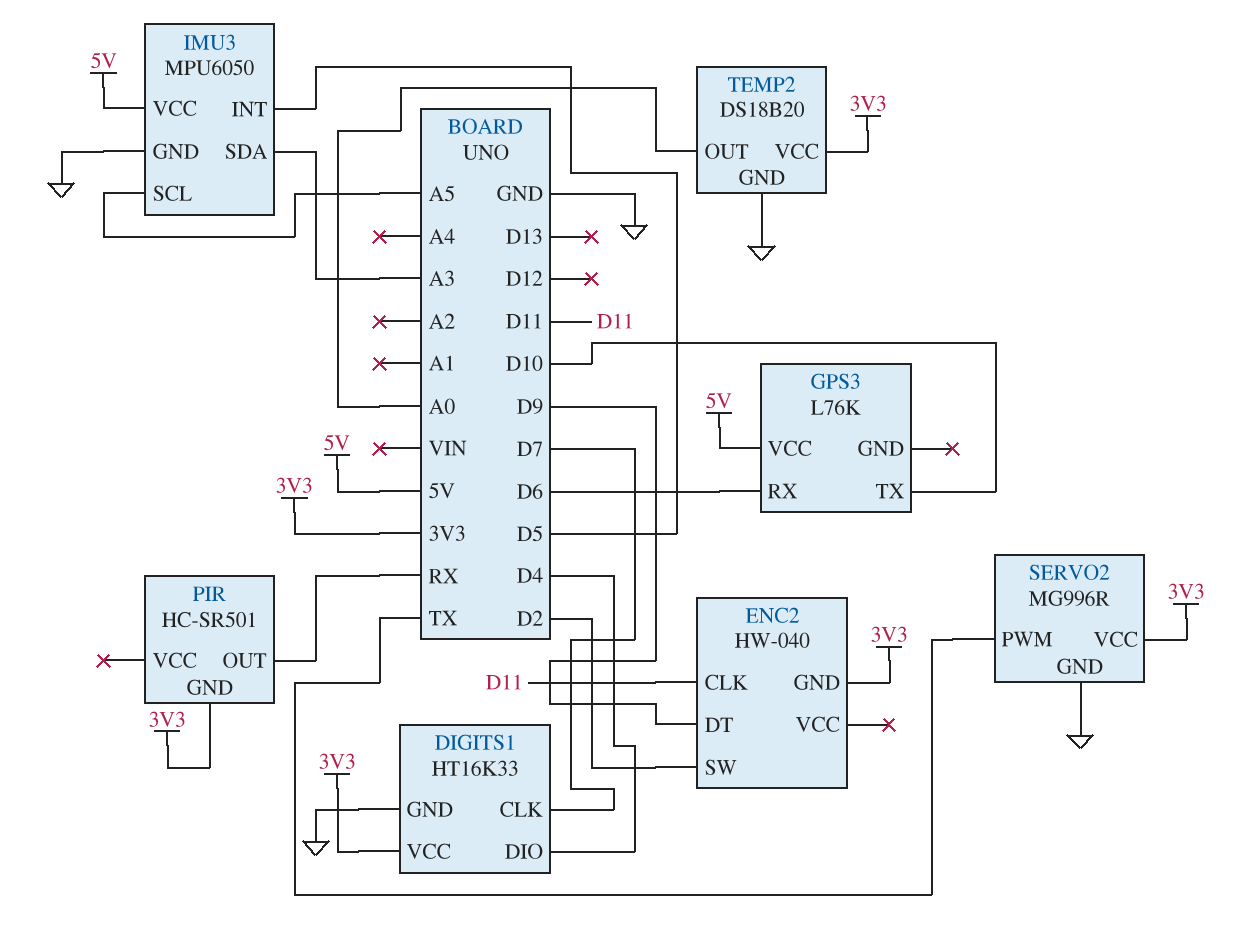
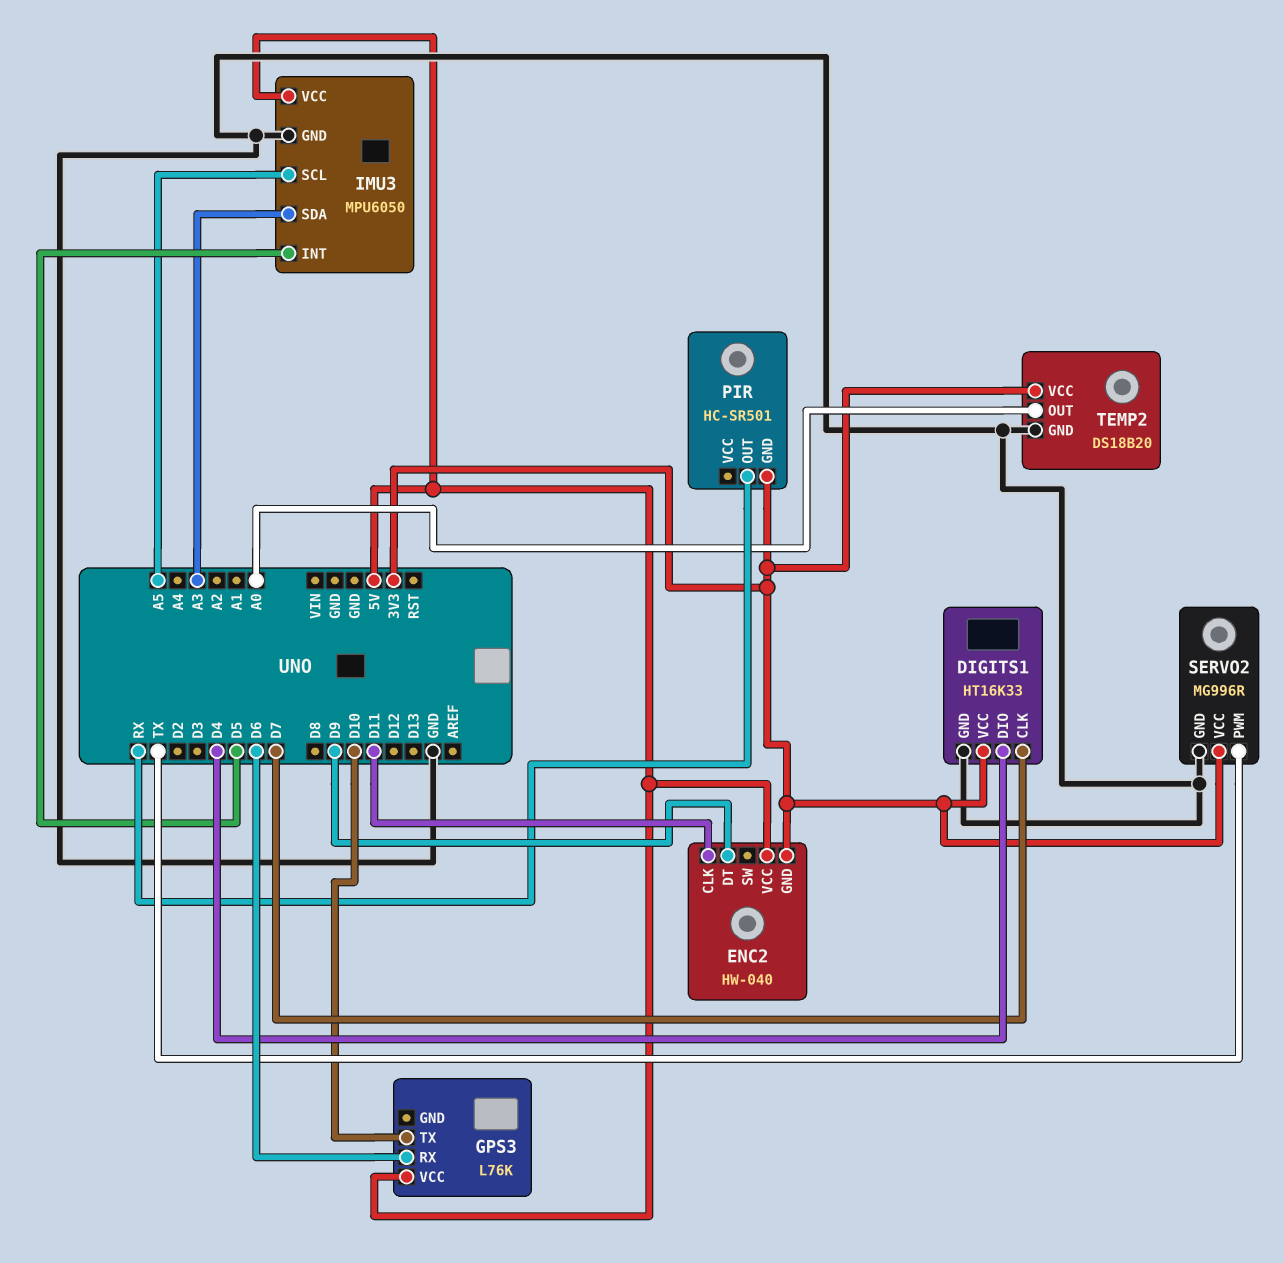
ENC2 pin SW: D2 -> none
ENC2 pin VCC: none -> 5V

